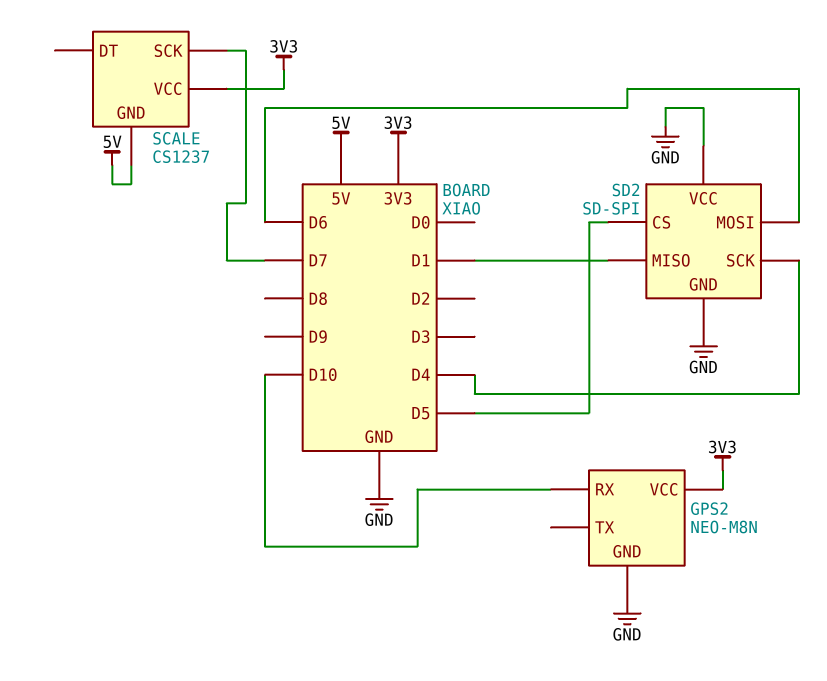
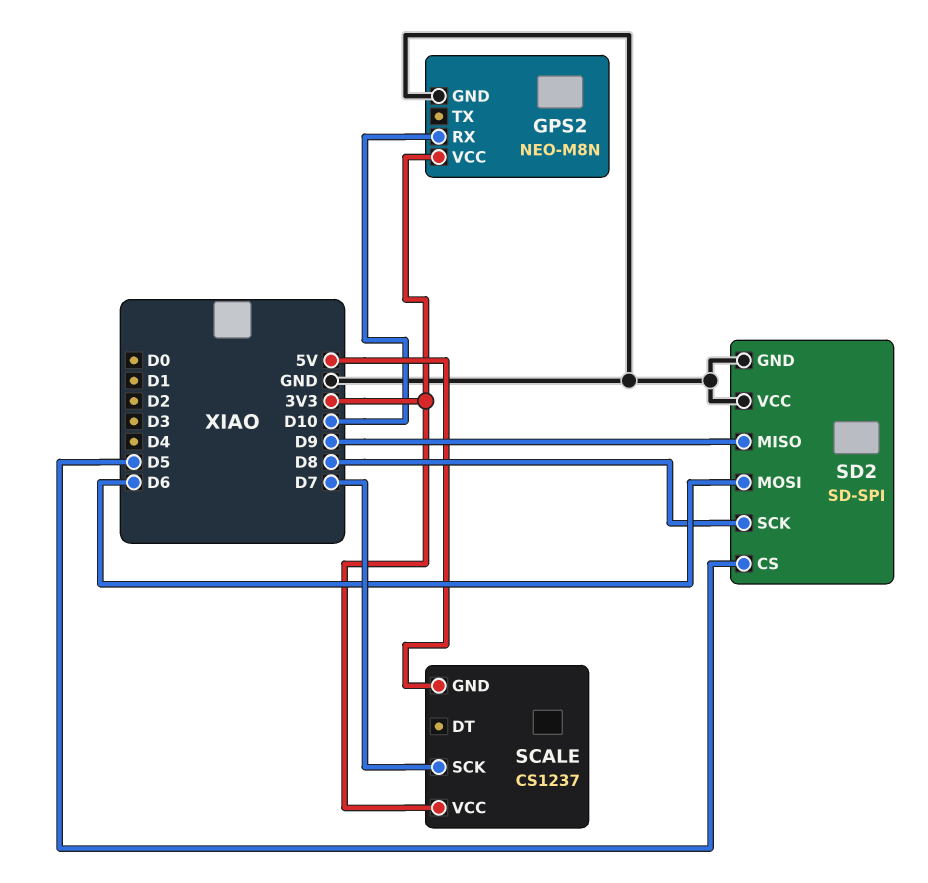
SD2 pin MISO: D1 -> D9
SD2 pin SCK: D4 -> D8

